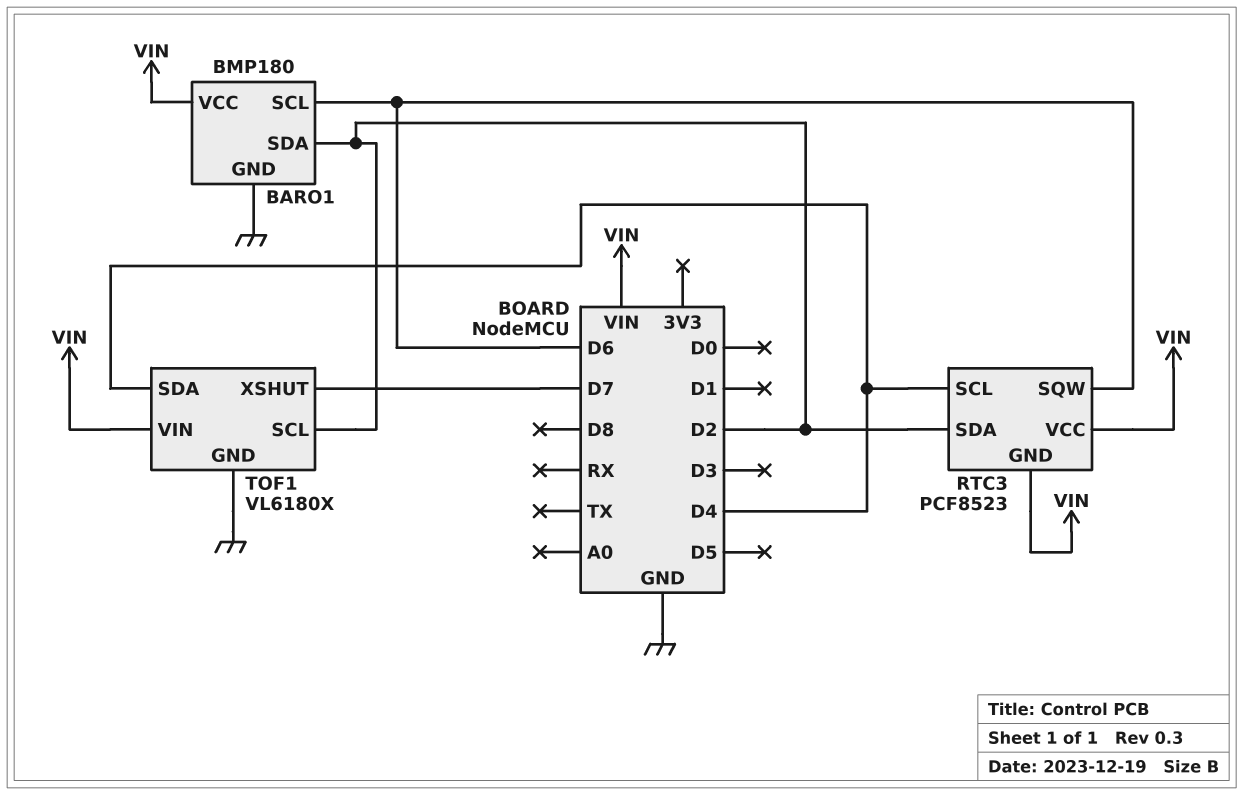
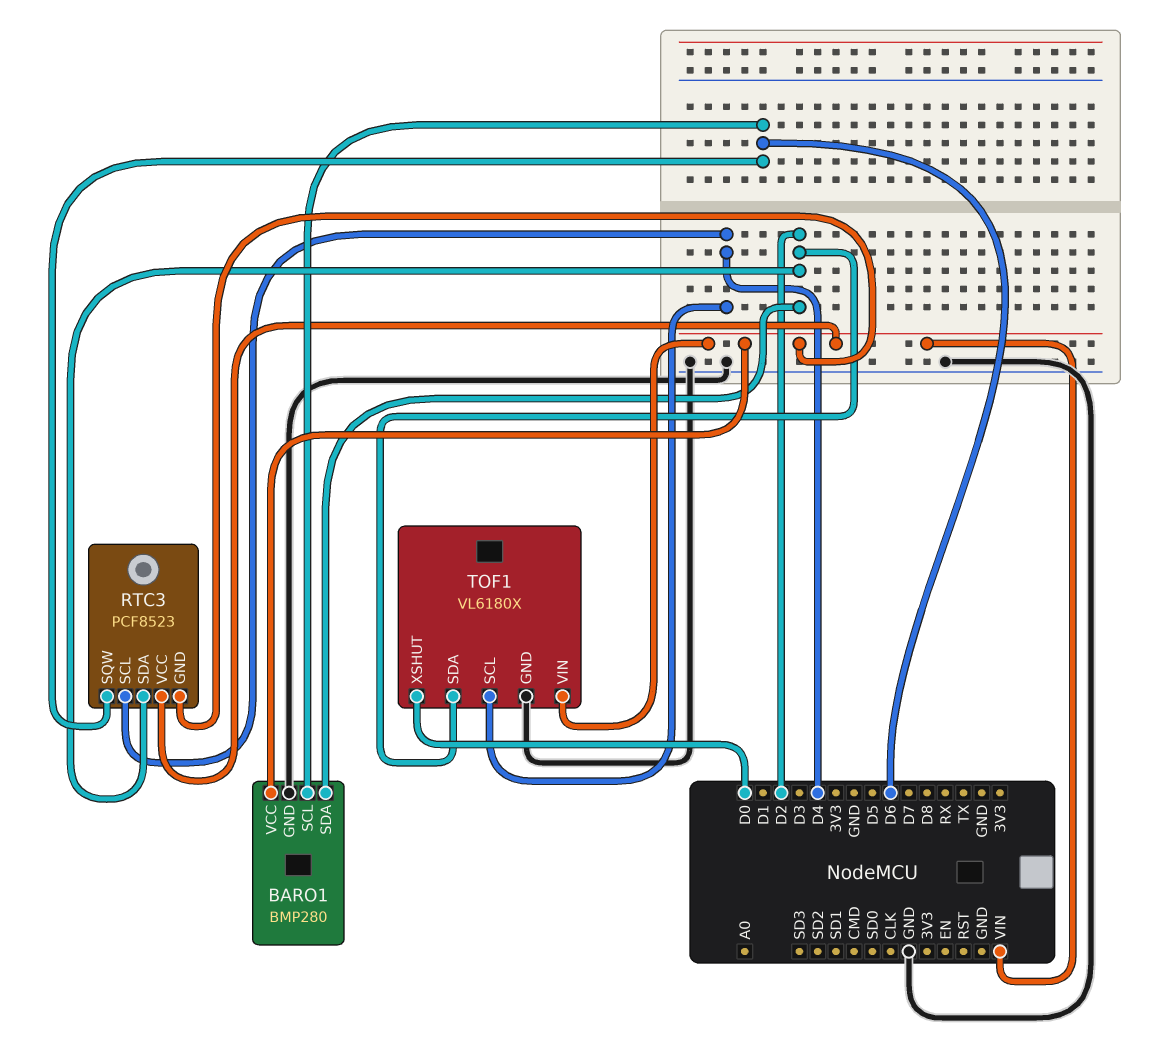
BARO1: BMP180 -> BMP280
TOF1 pin SCL: D2 -> D4
TOF1 pin SDA: D4 -> D2
TOF1 pin XSHUT: D7 -> D0

